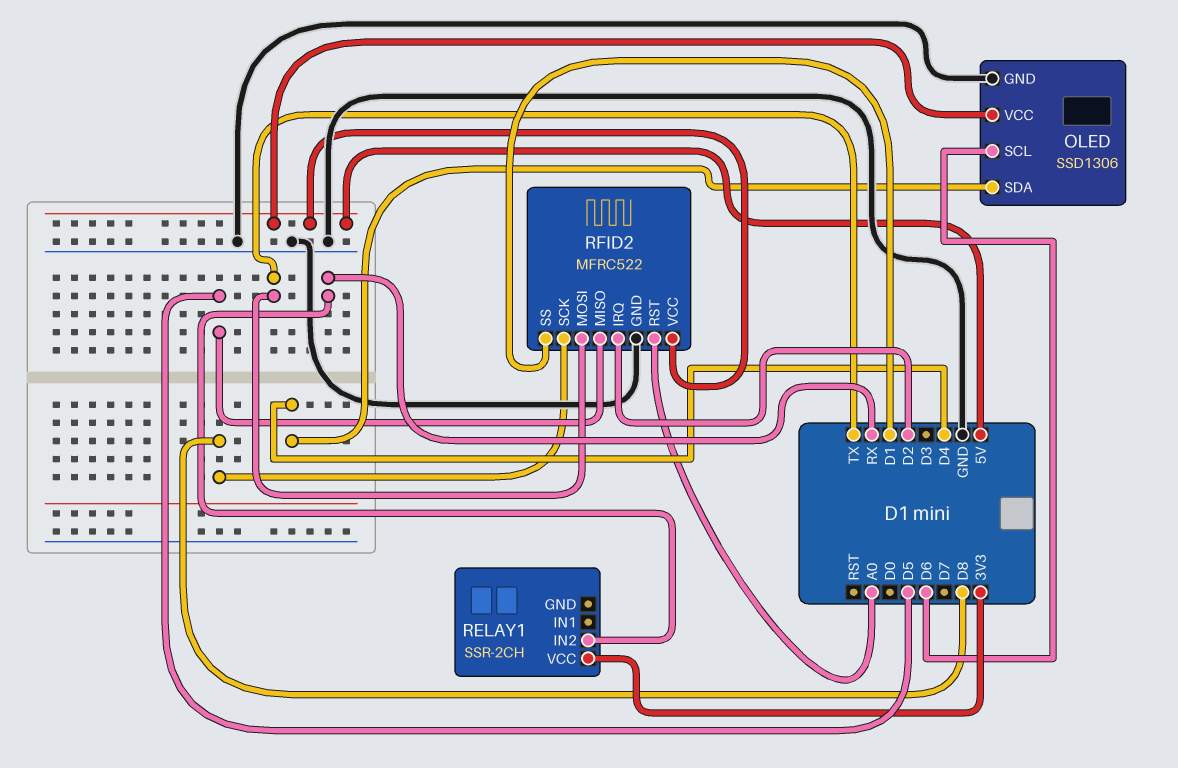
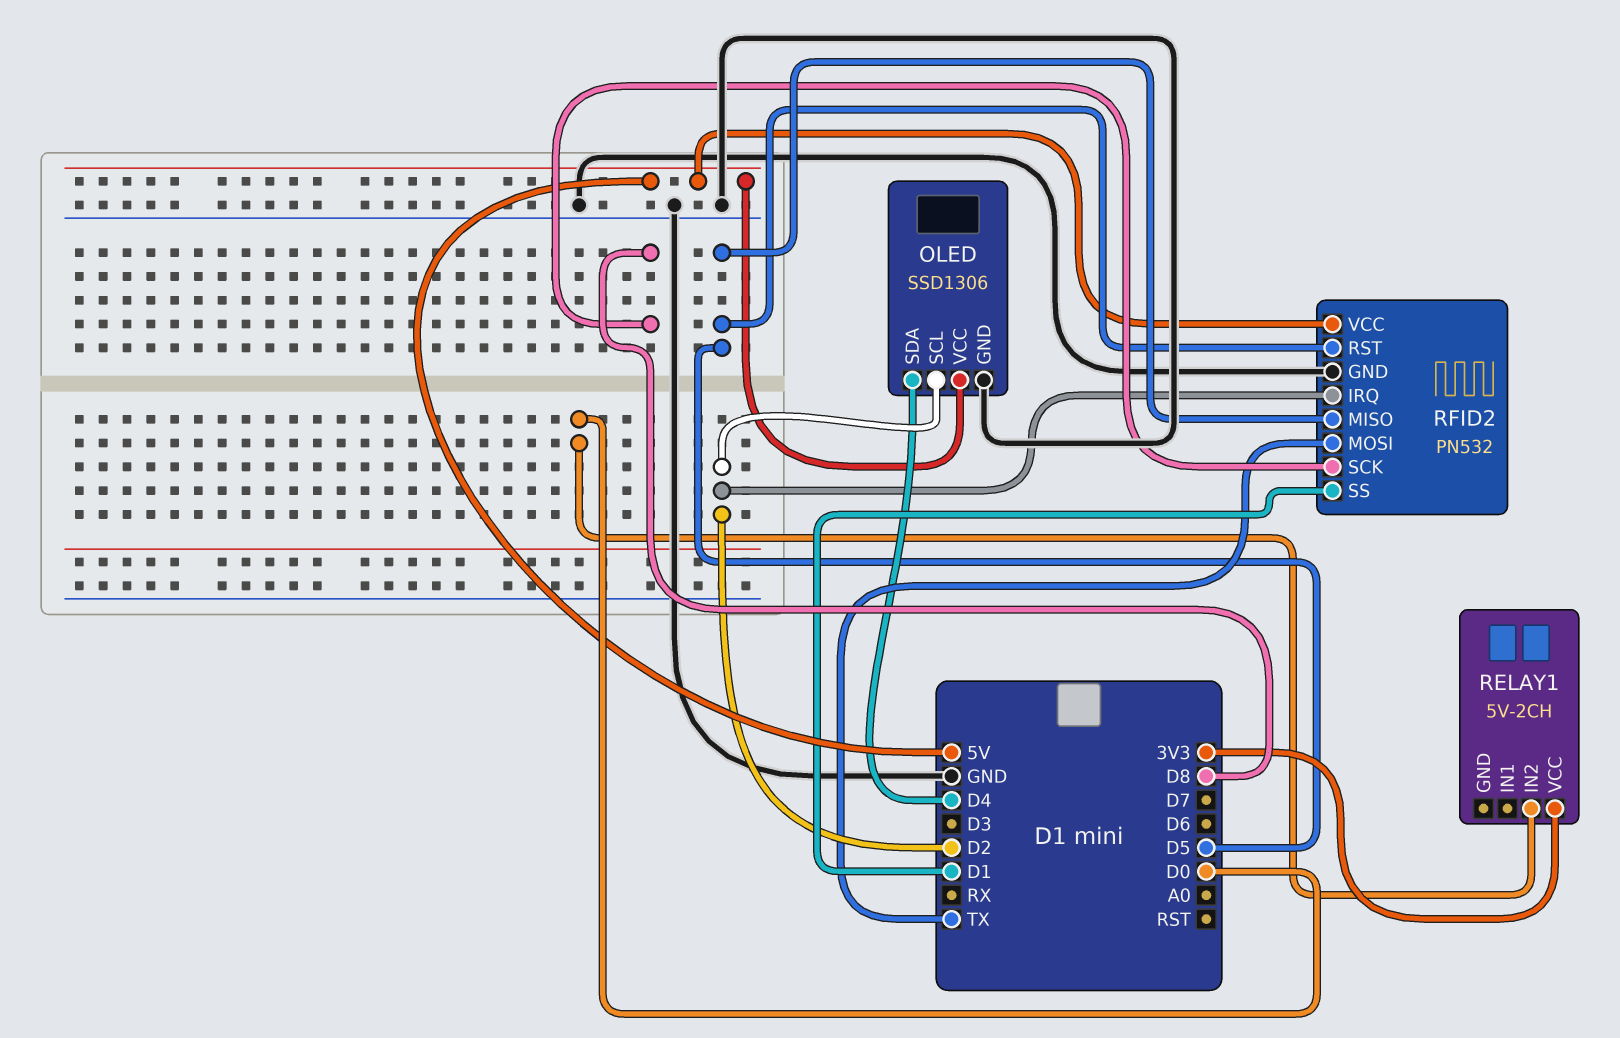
OLED pin SCL: D6 -> D2
RELAY1: SSR-2CH -> 5V-2CH
RELAY1 pin IN2: RX -> D0
RFID2: MFRC522 -> PN532
RFID2 pin RST: A0 -> D5

